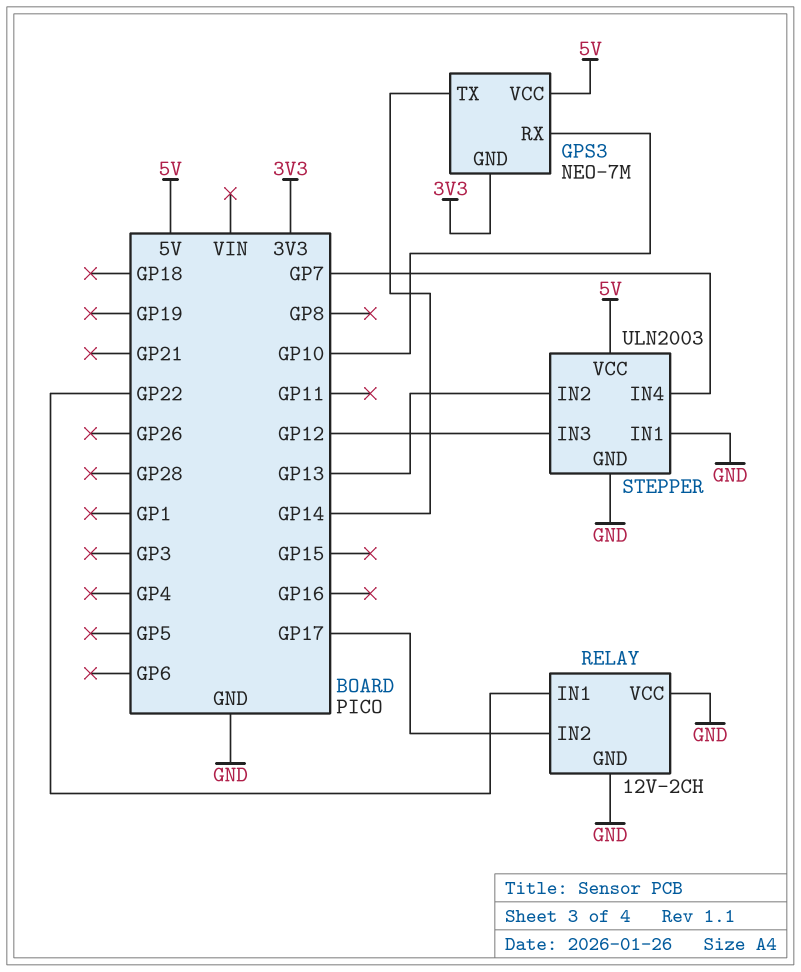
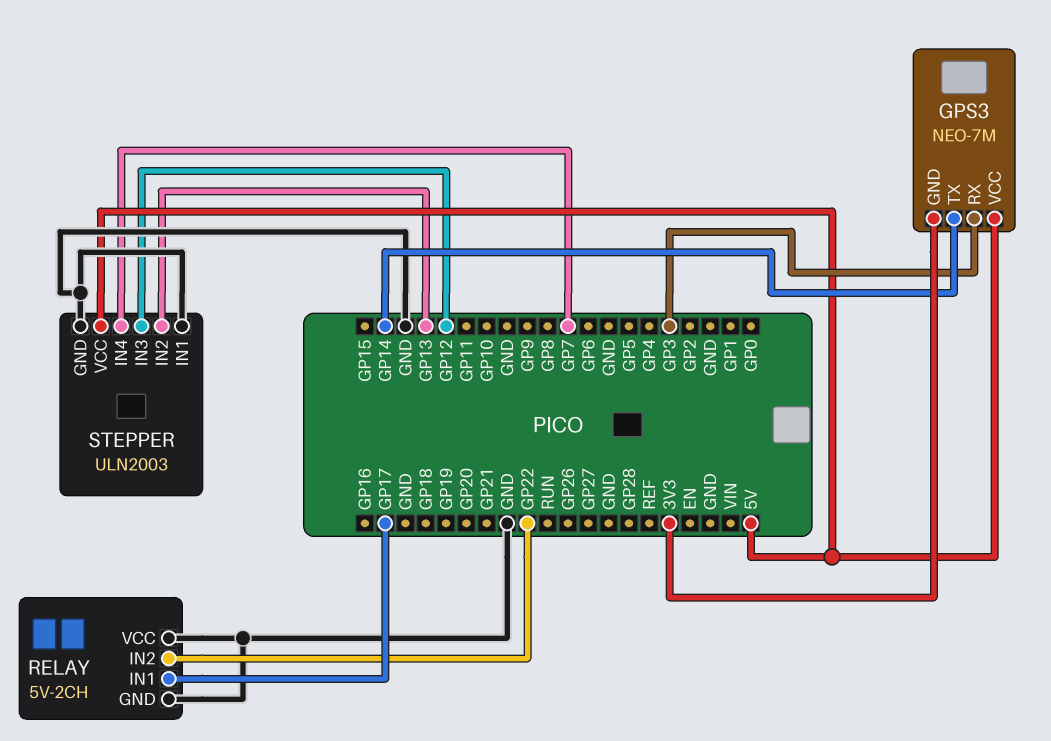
GPS3 pin RX: GP10 -> GP3
RELAY: 12V-2CH -> 5V-2CH
RELAY pin IN1: GP22 -> GP17
RELAY pin IN2: GP17 -> GP22

